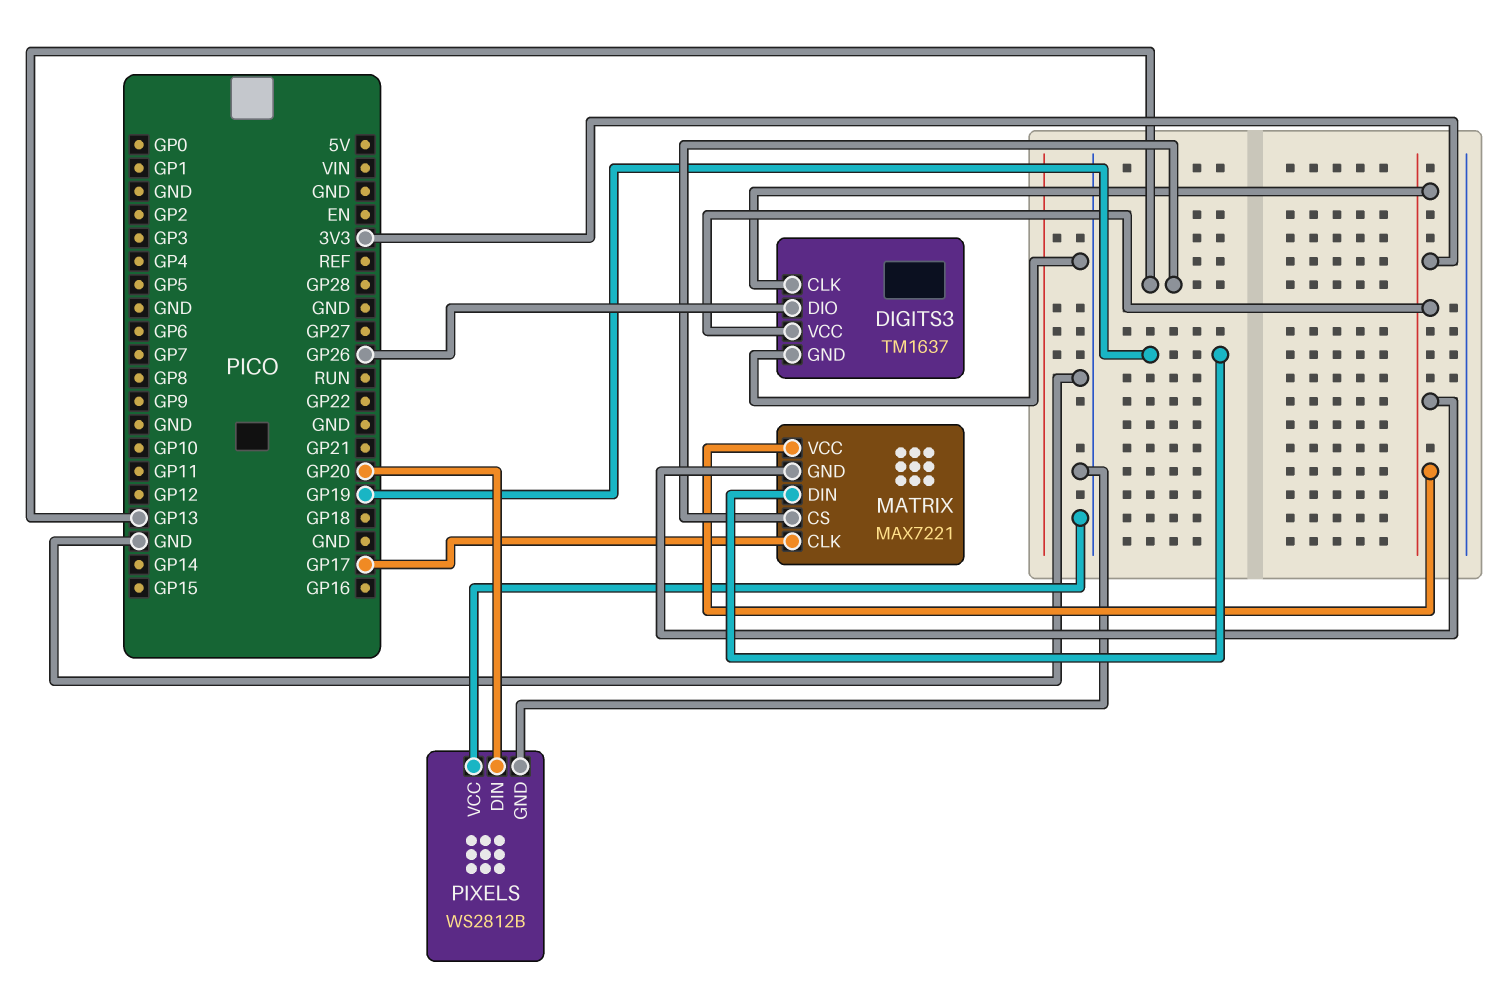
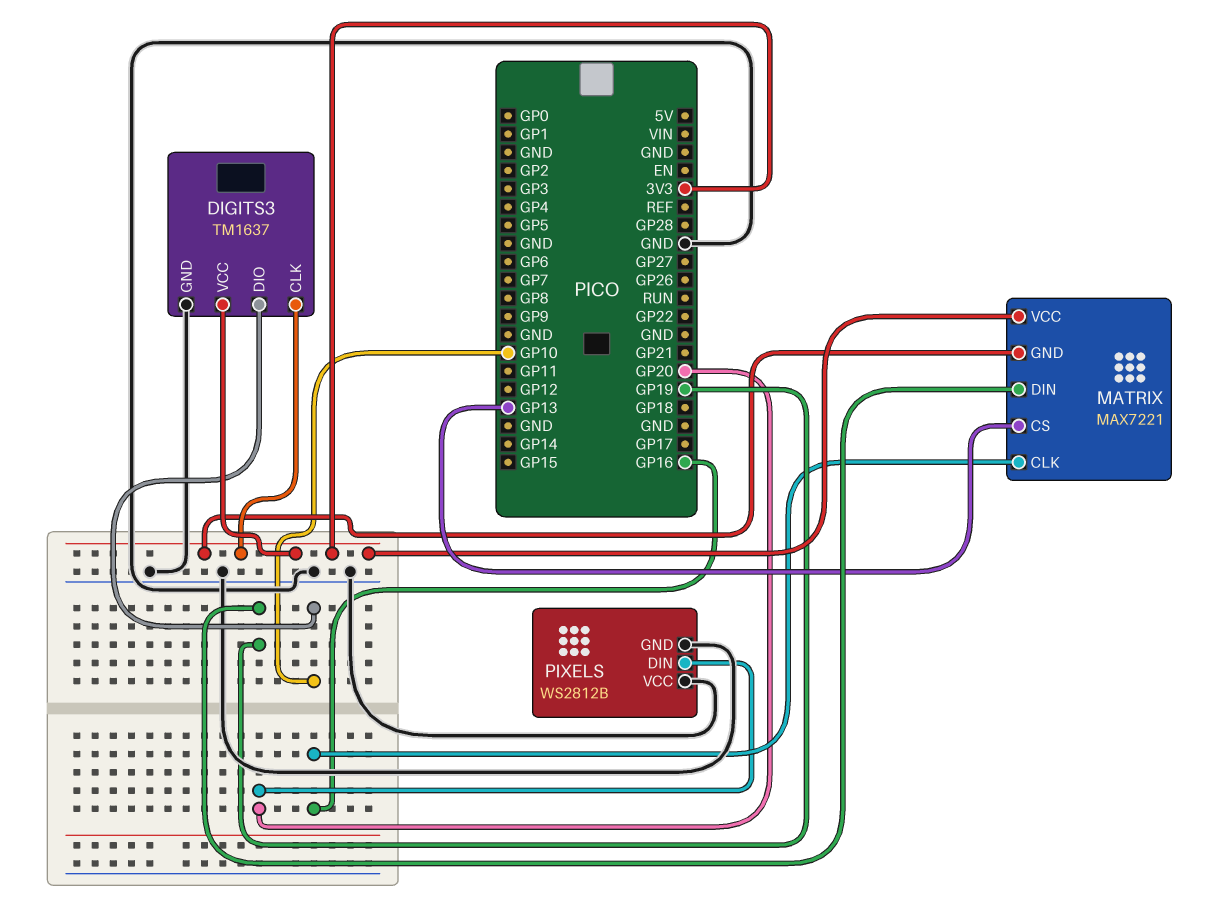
DIGITS3 pin DIO: GP26 -> GP10
MATRIX pin CLK: GP17 -> GP16

